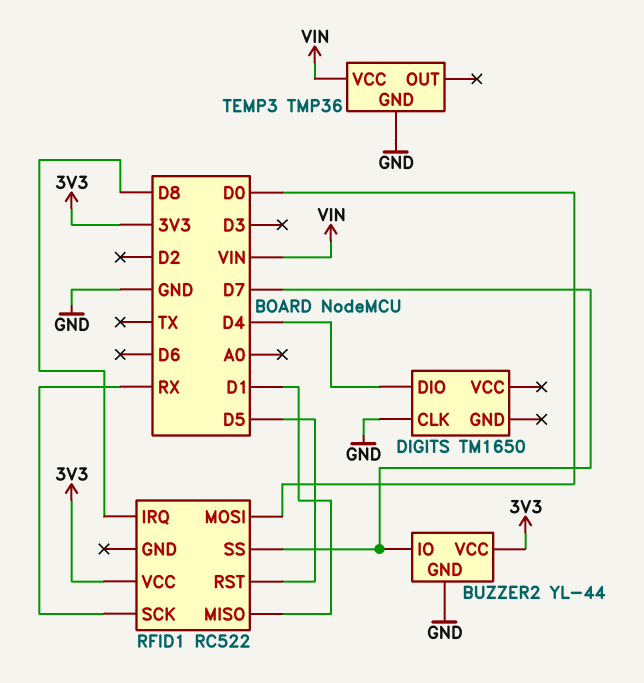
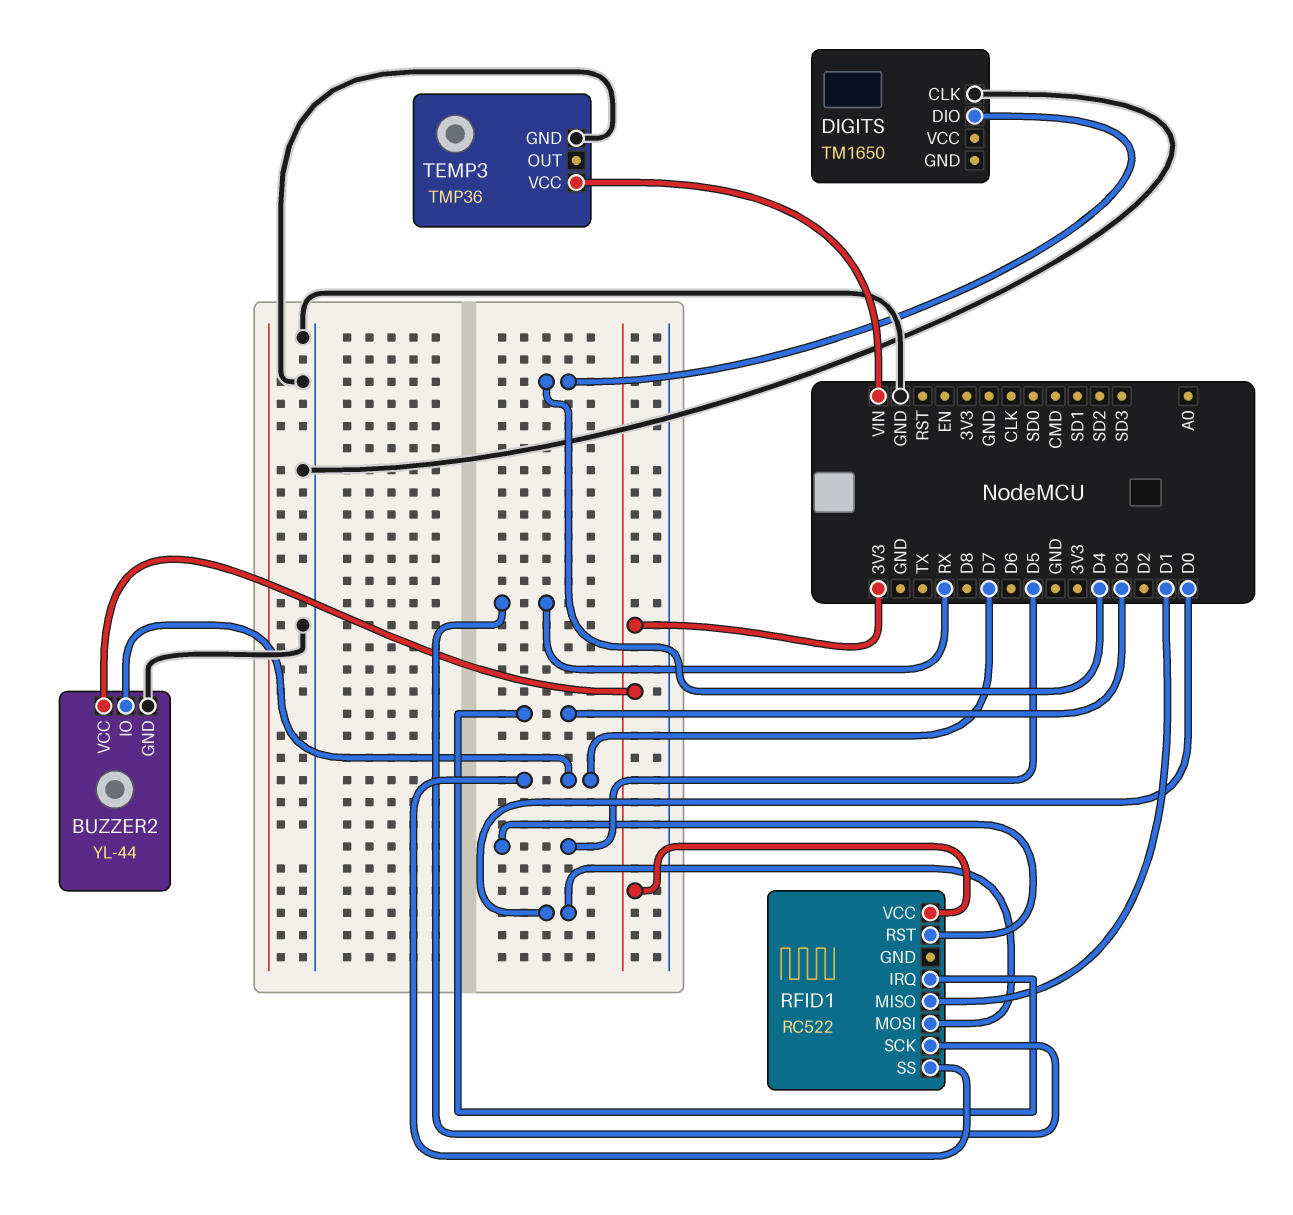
RFID1 pin IRQ: D8 -> D3

